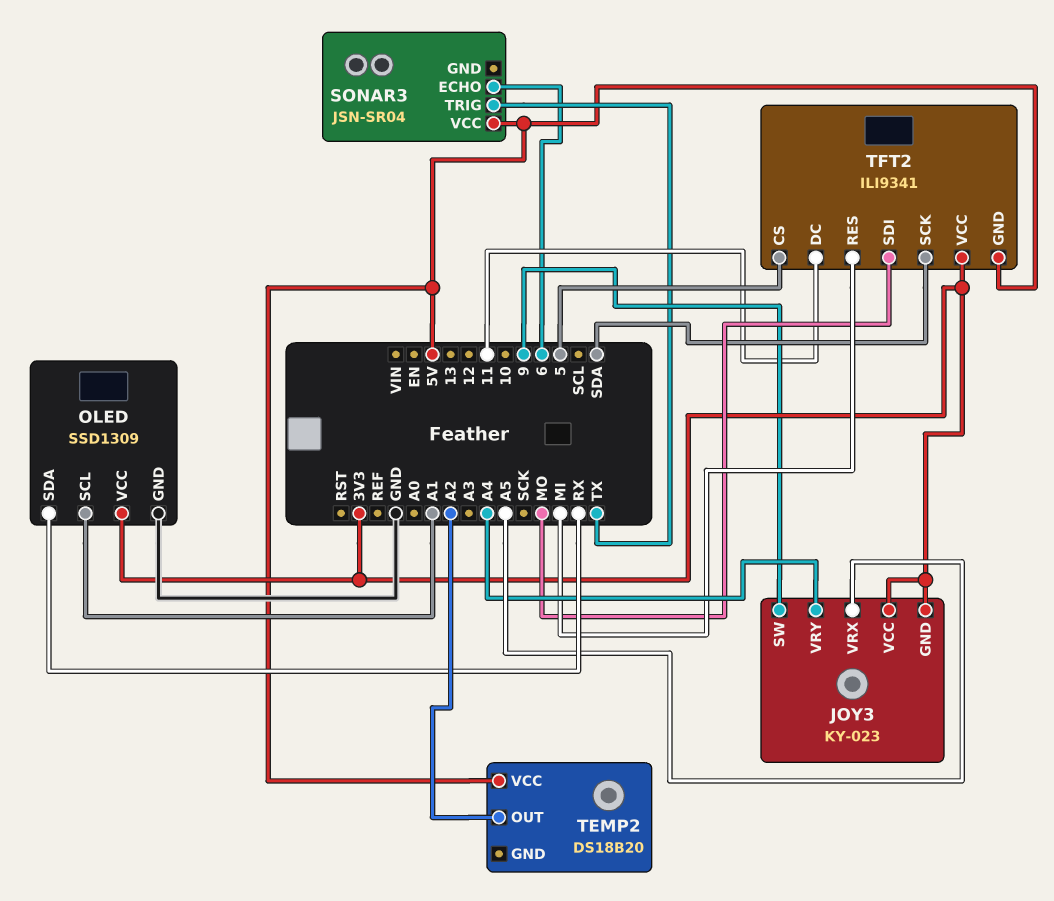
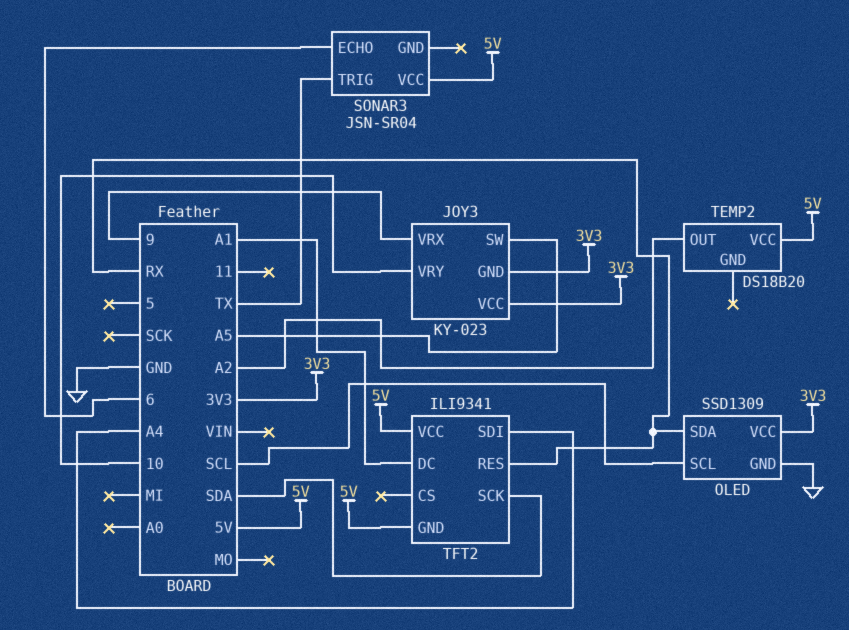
JOY3 pin SW: 9 -> A5
JOY3 pin VRX: A5 -> 9
JOY3 pin VRY: A4 -> 10
OLED pin SCL: A1 -> SCL
TFT2 pin CS: 5 -> none
TFT2 pin DC: 11 -> A1
TFT2 pin RES: MI -> RX
TFT2 pin SDI: MO -> A4
TFT2 pin VCC: 3V3 -> 5V

